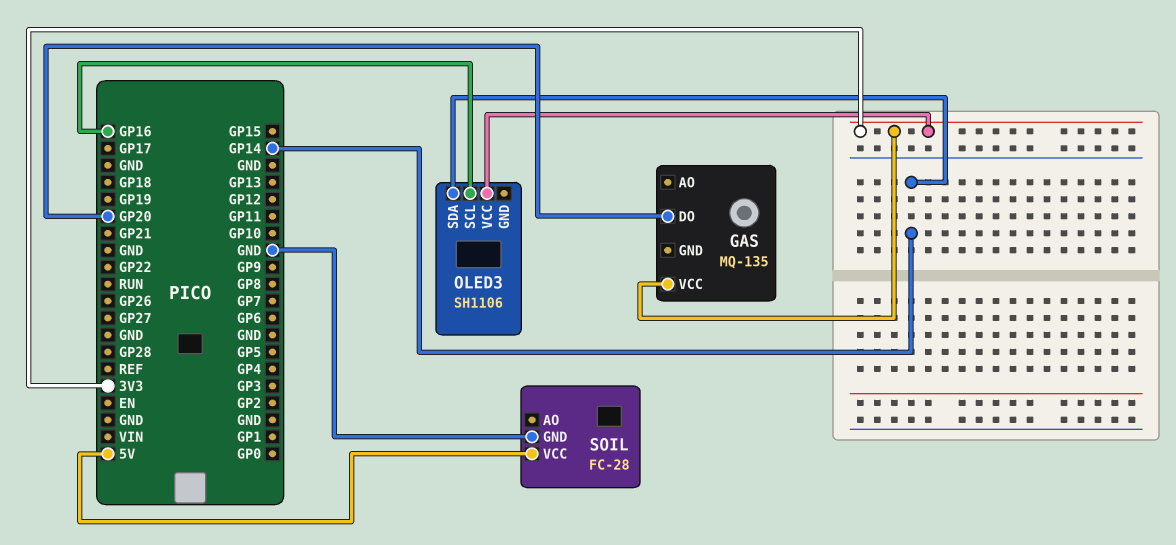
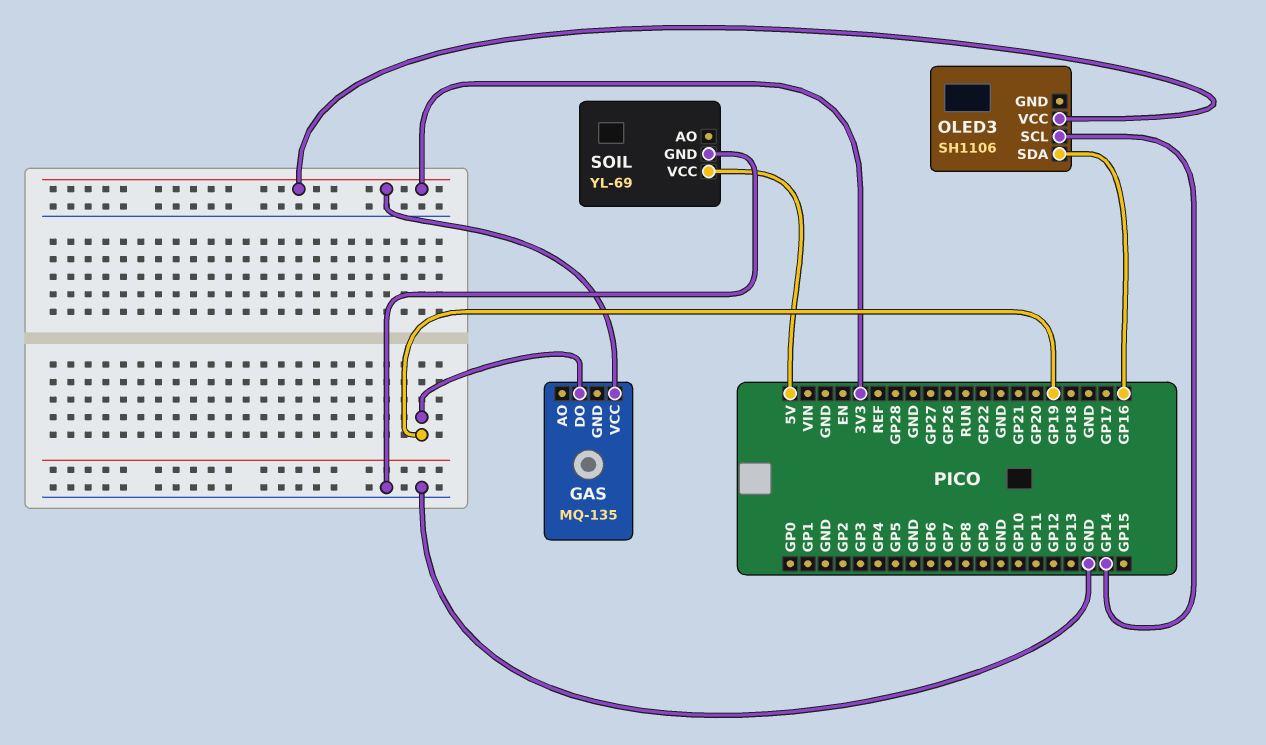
GAS pin DO: GP20 -> GP19
OLED3 pin SCL: GP16 -> GP14
OLED3 pin SDA: GP14 -> GP16
SOIL: FC-28 -> YL-69

